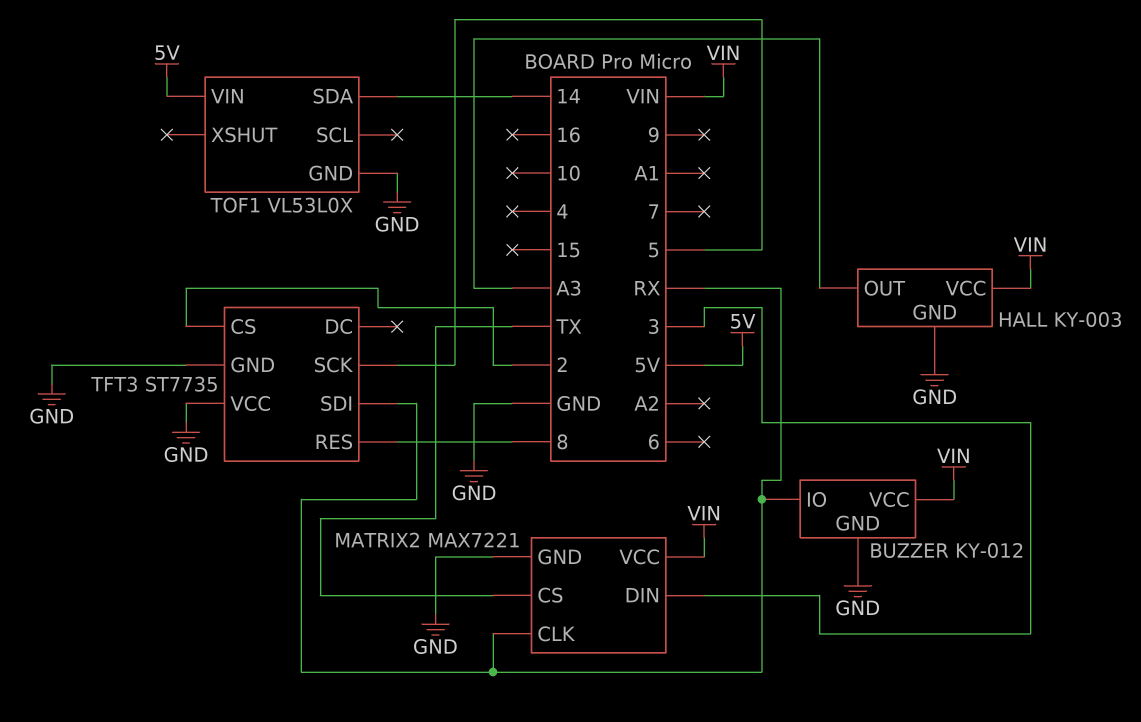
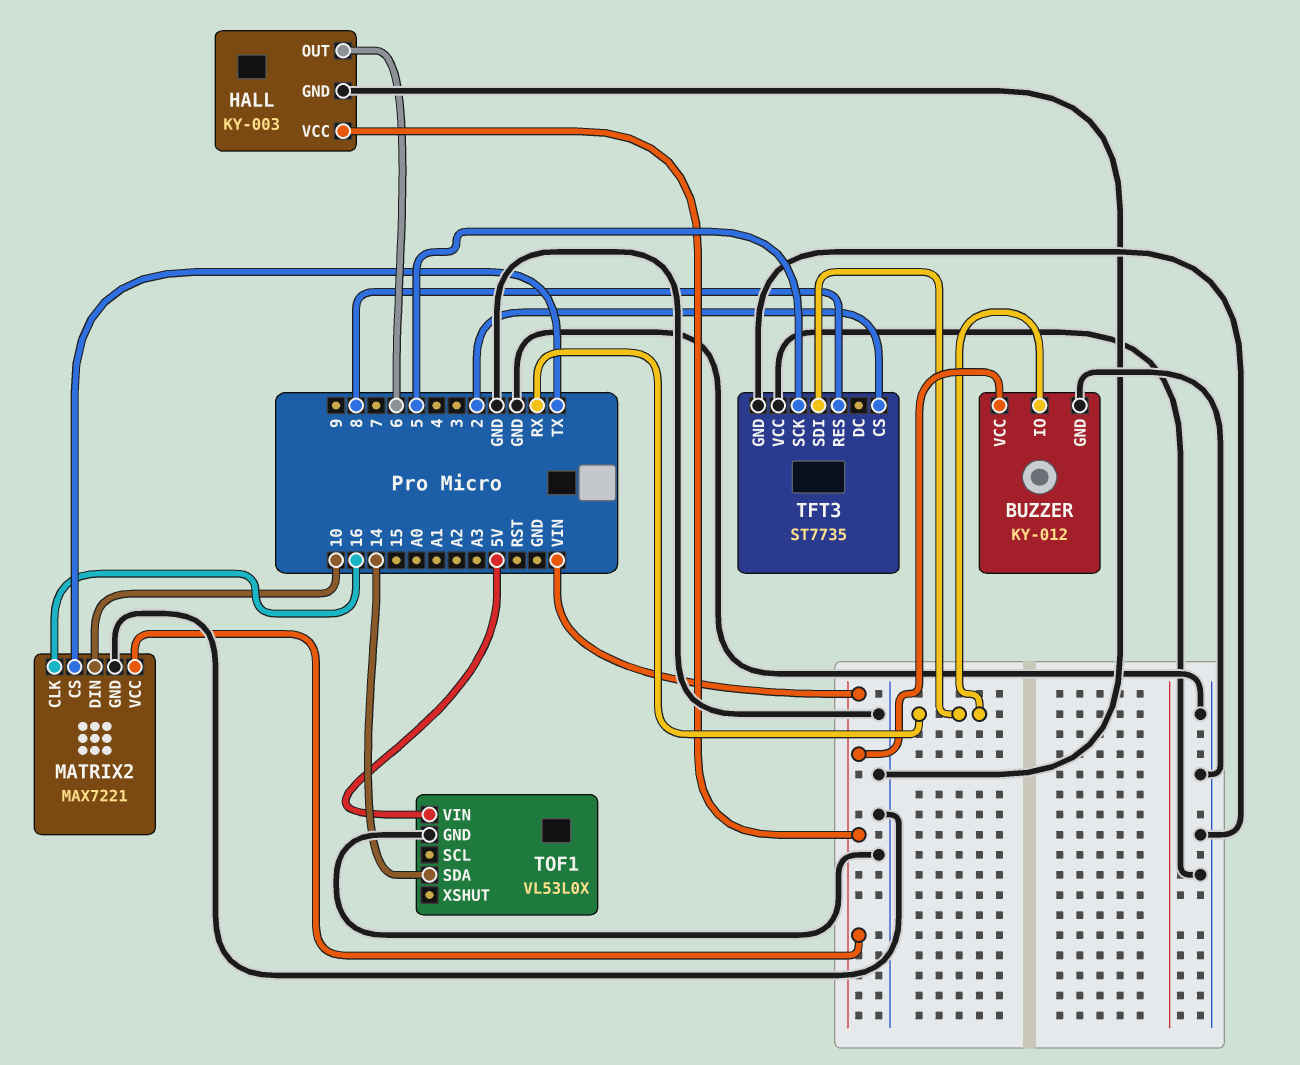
HALL pin OUT: A3 -> 6
MATRIX2 pin CLK: RX -> 16
MATRIX2 pin DIN: 3 -> 10

